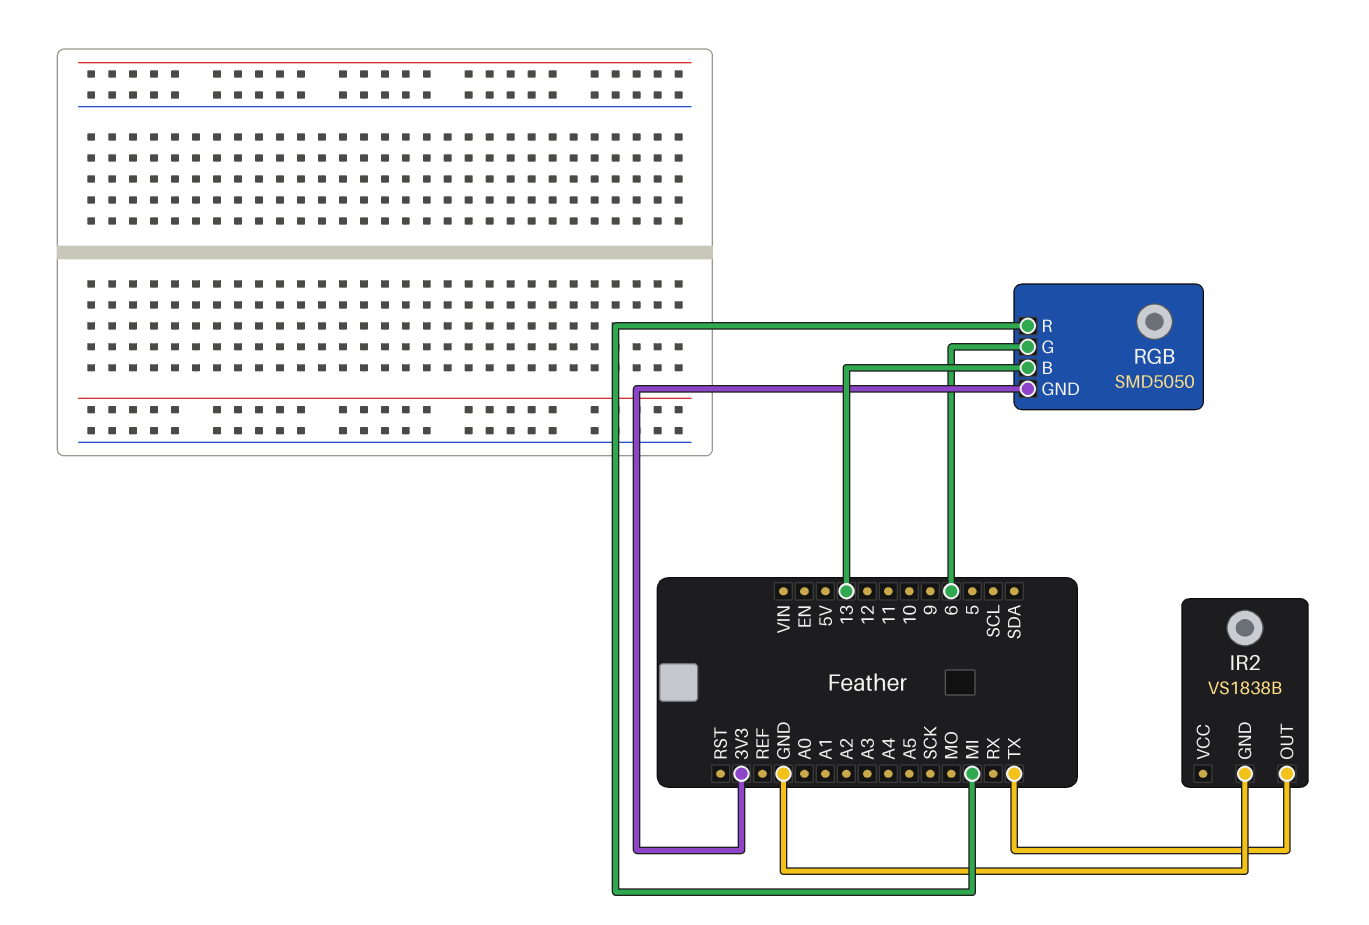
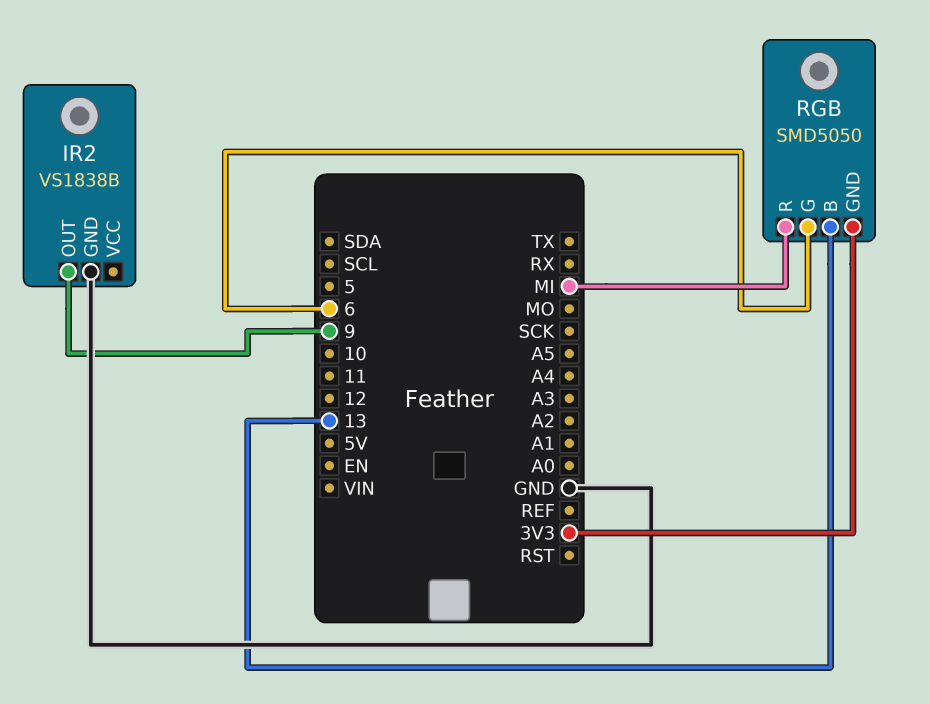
IR2 pin OUT: TX -> 9

